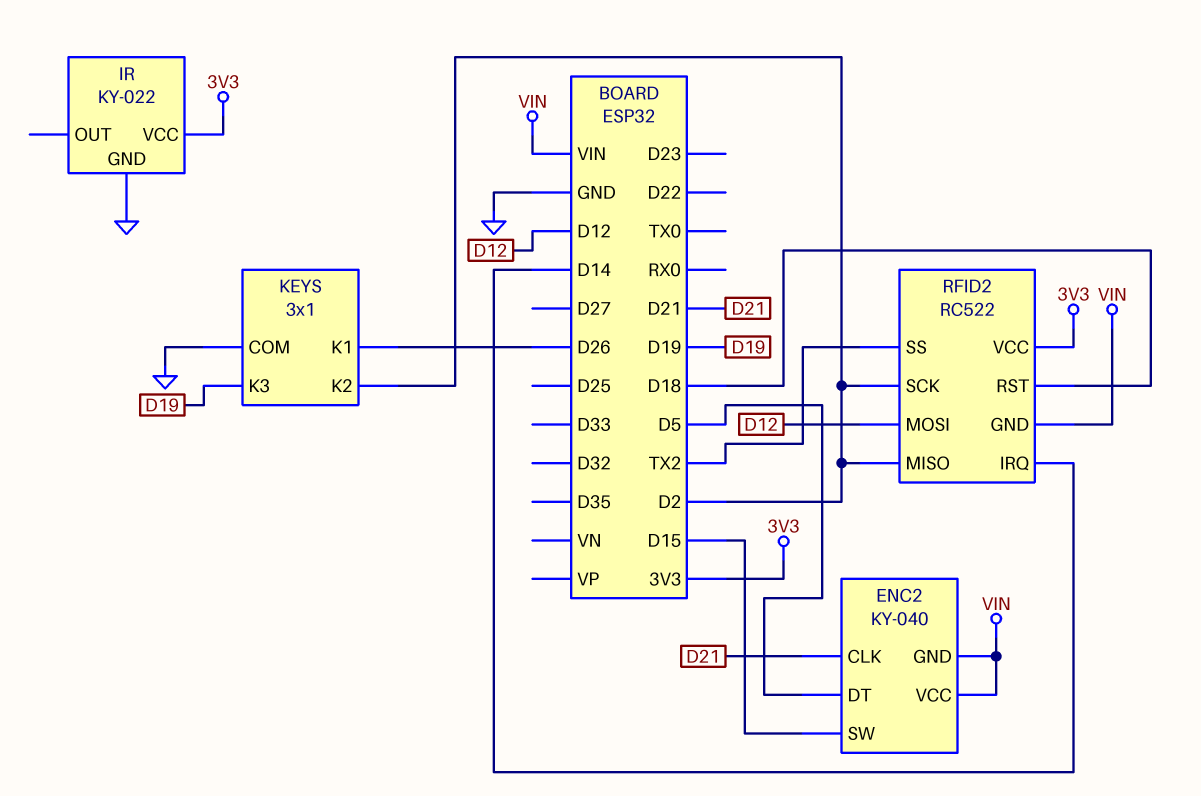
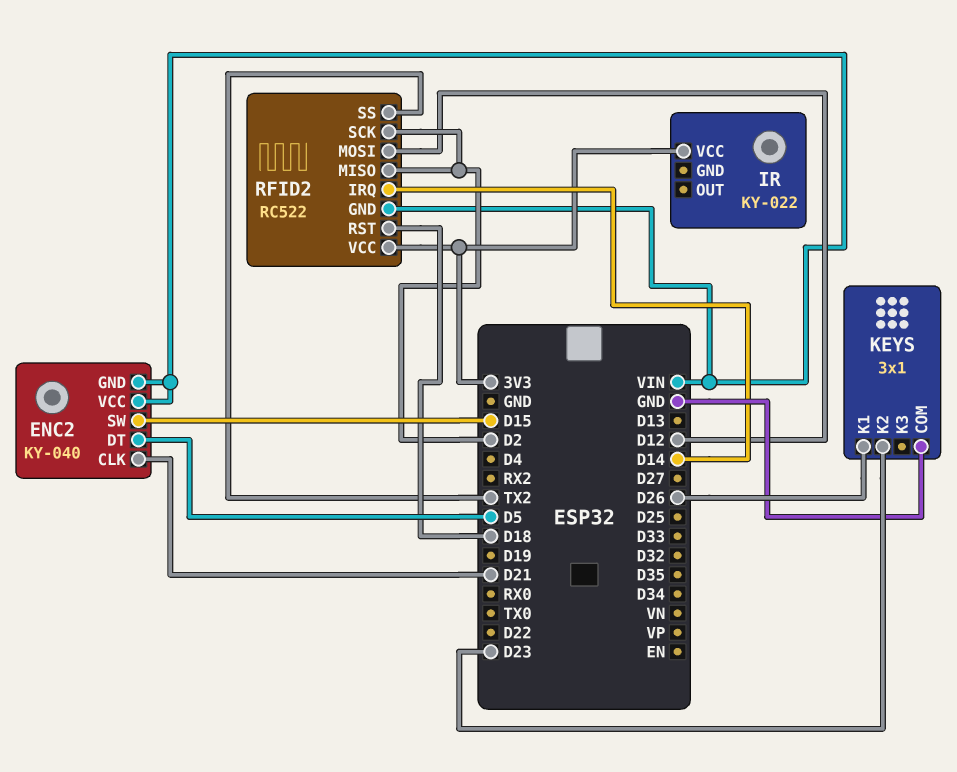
IR pin GND: GND -> none
KEYS pin K2: D2 -> D23
KEYS pin K3: D19 -> none

